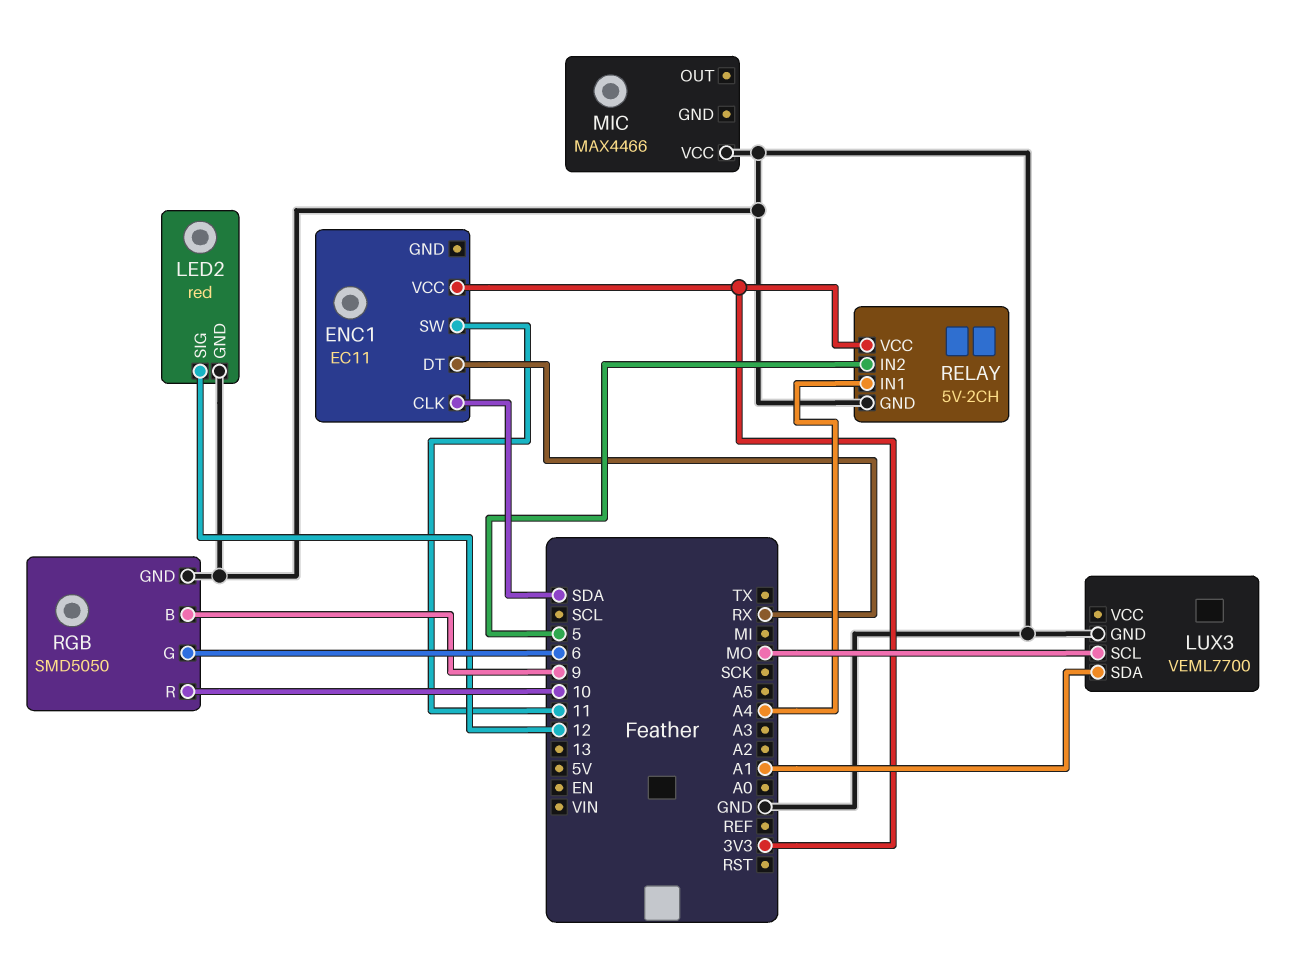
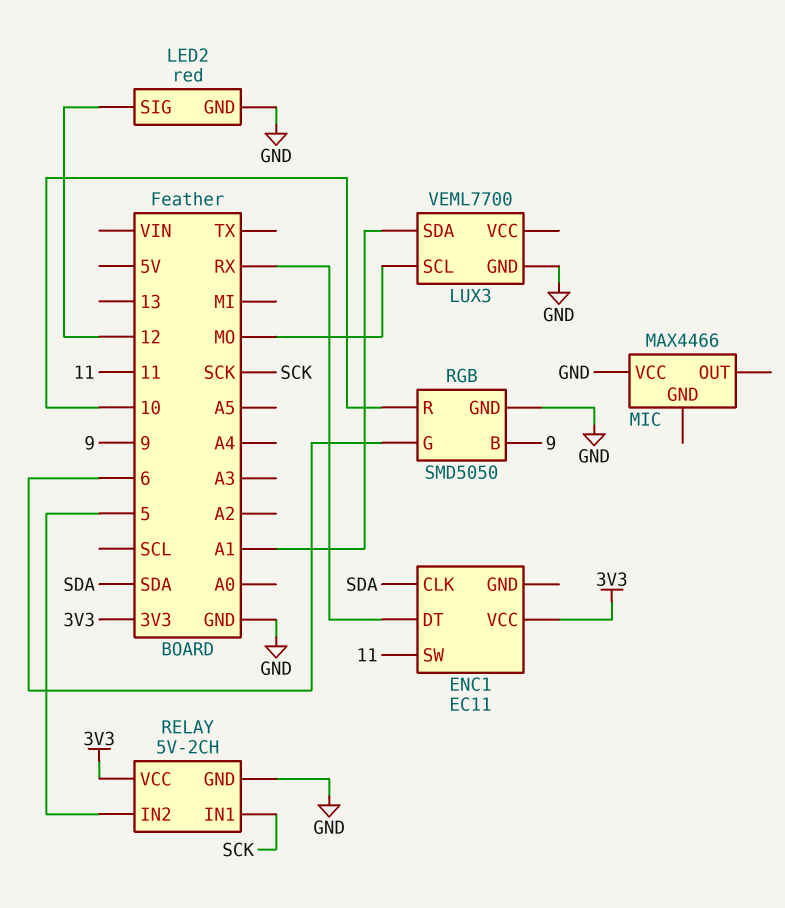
RELAY pin IN1: A4 -> SCK

